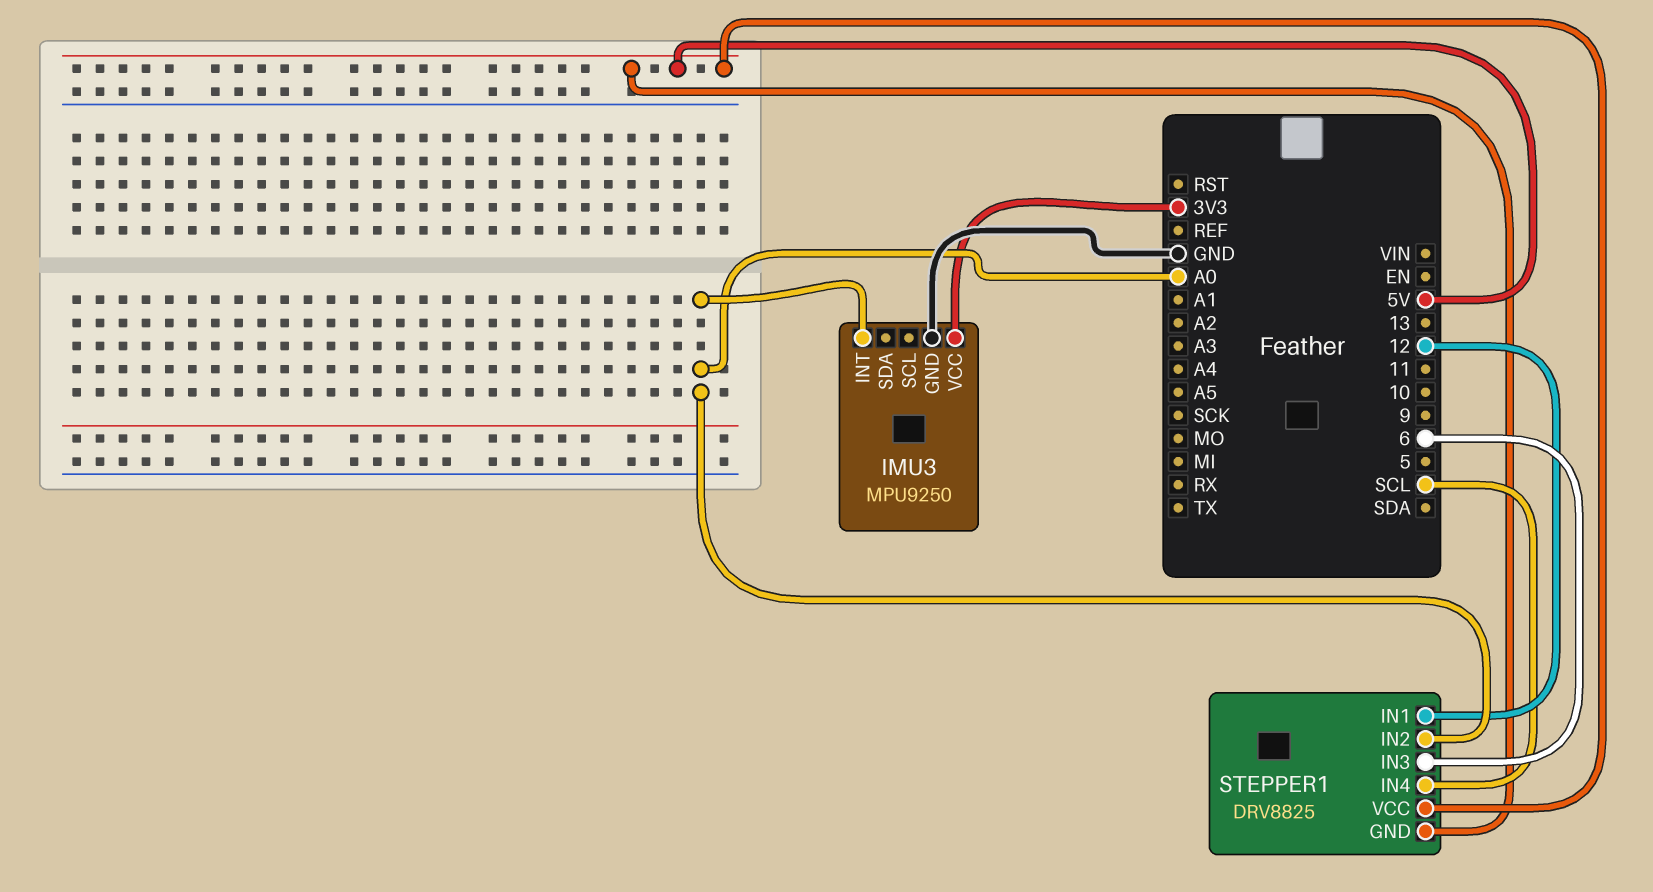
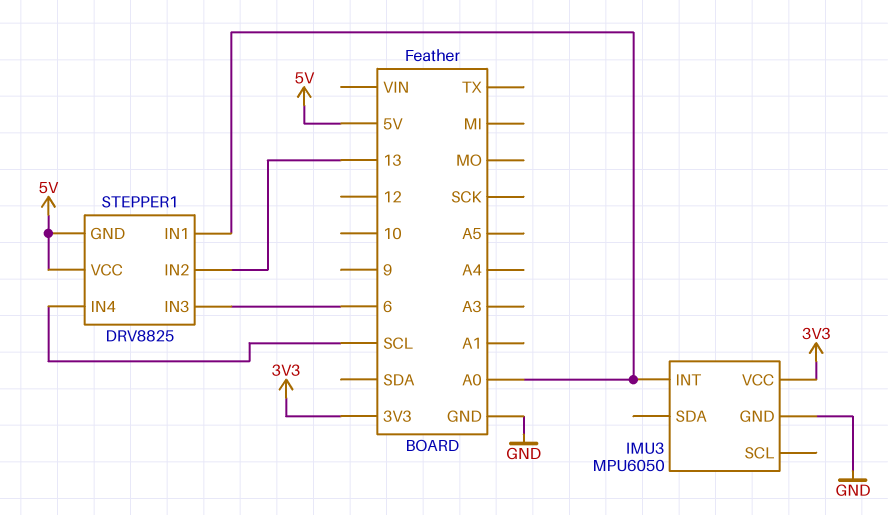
IMU3: MPU9250 -> MPU6050
STEPPER1 pin IN1: 12 -> A0
STEPPER1 pin IN2: A0 -> 13

